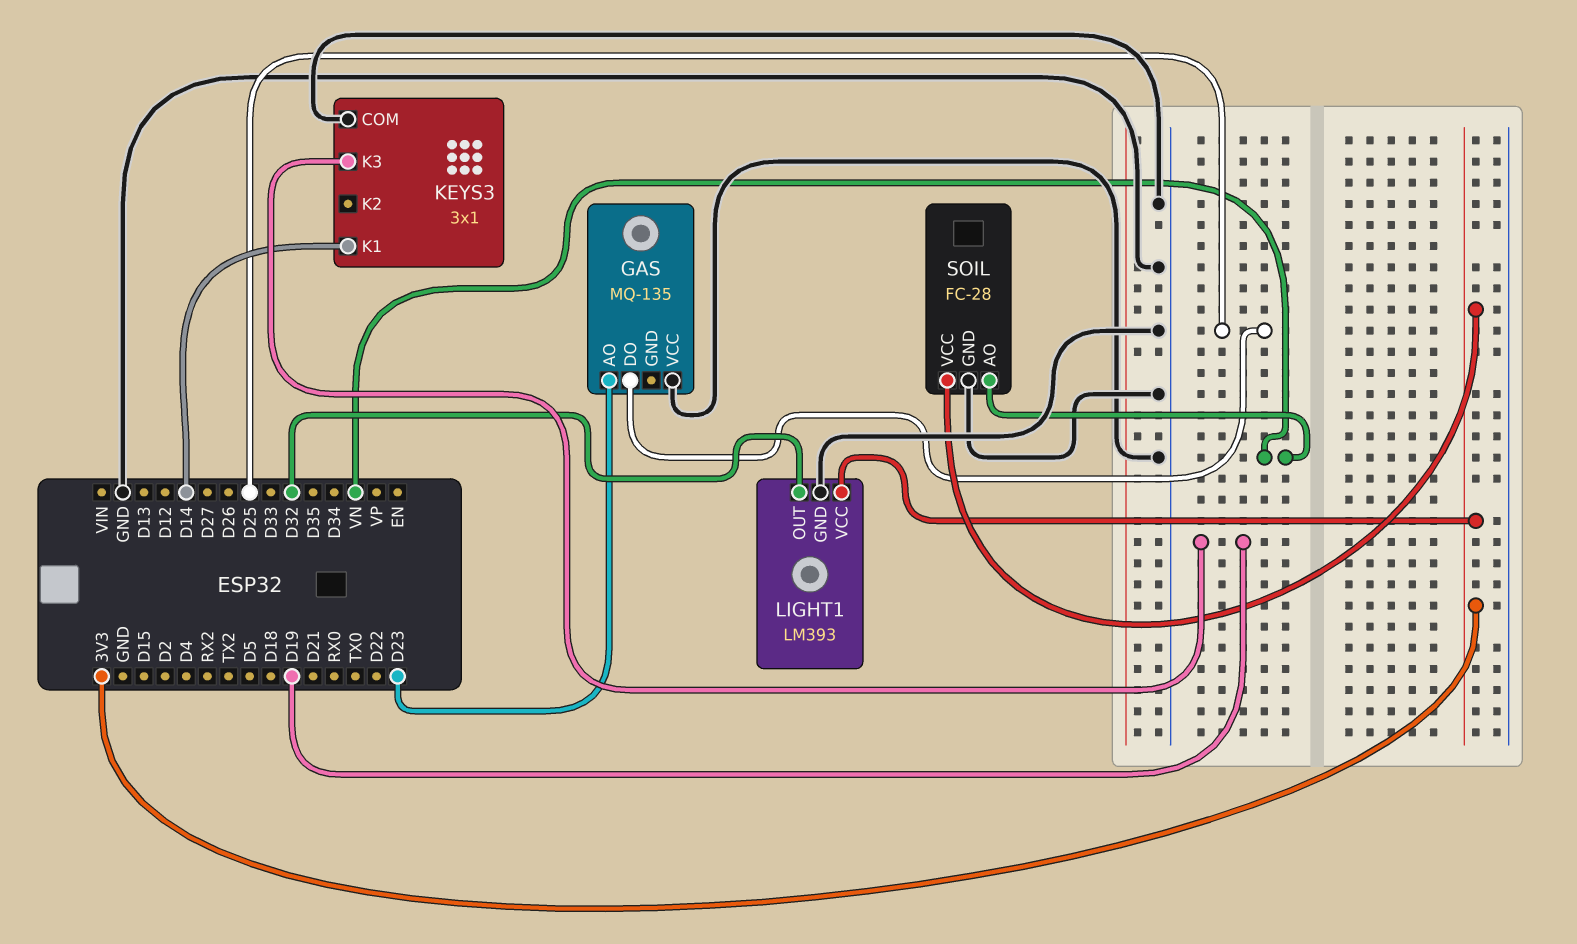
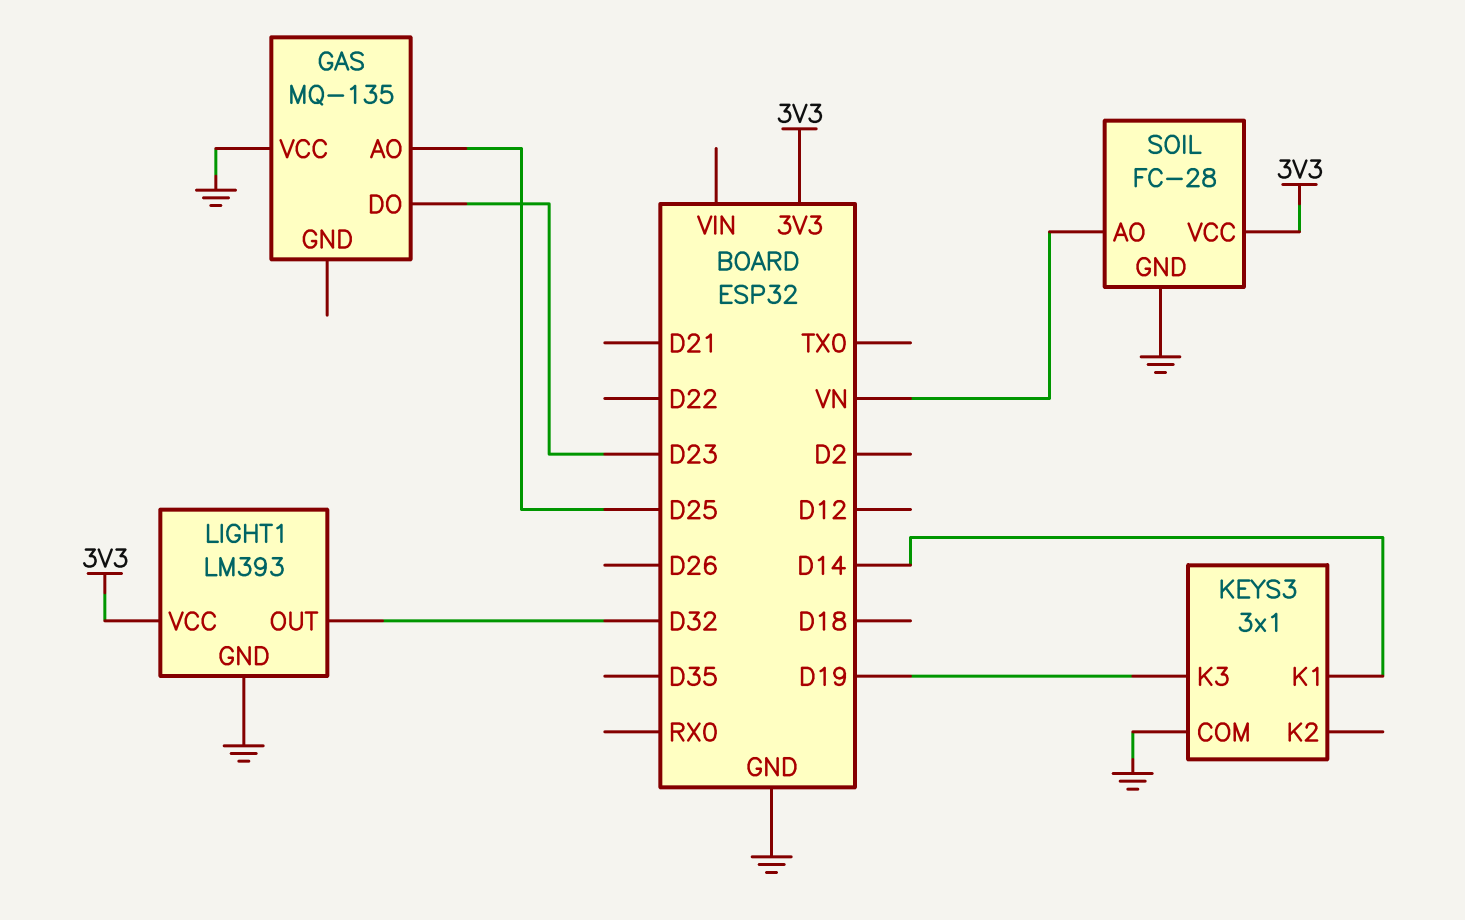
GAS pin AO: D23 -> D25
GAS pin DO: D25 -> D23

